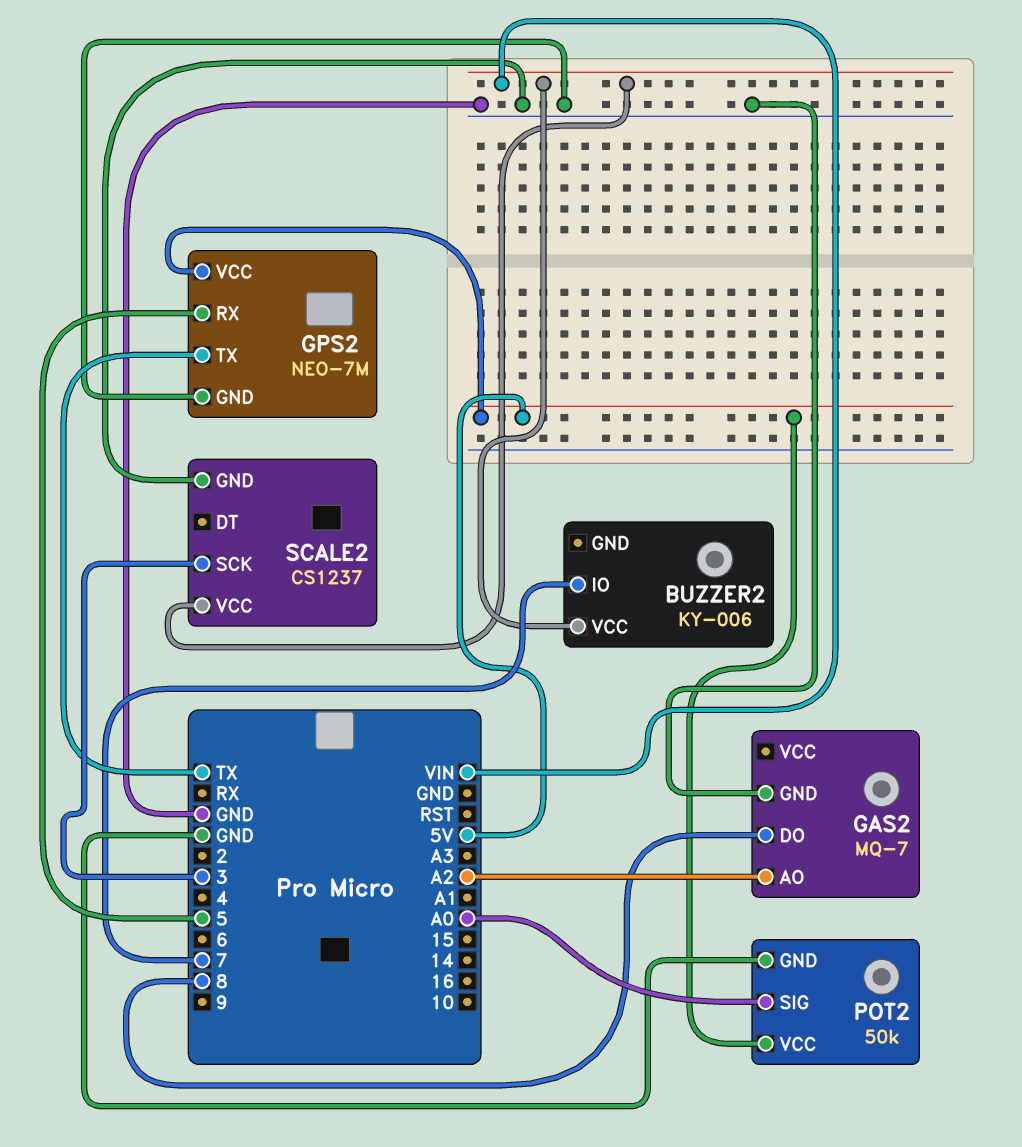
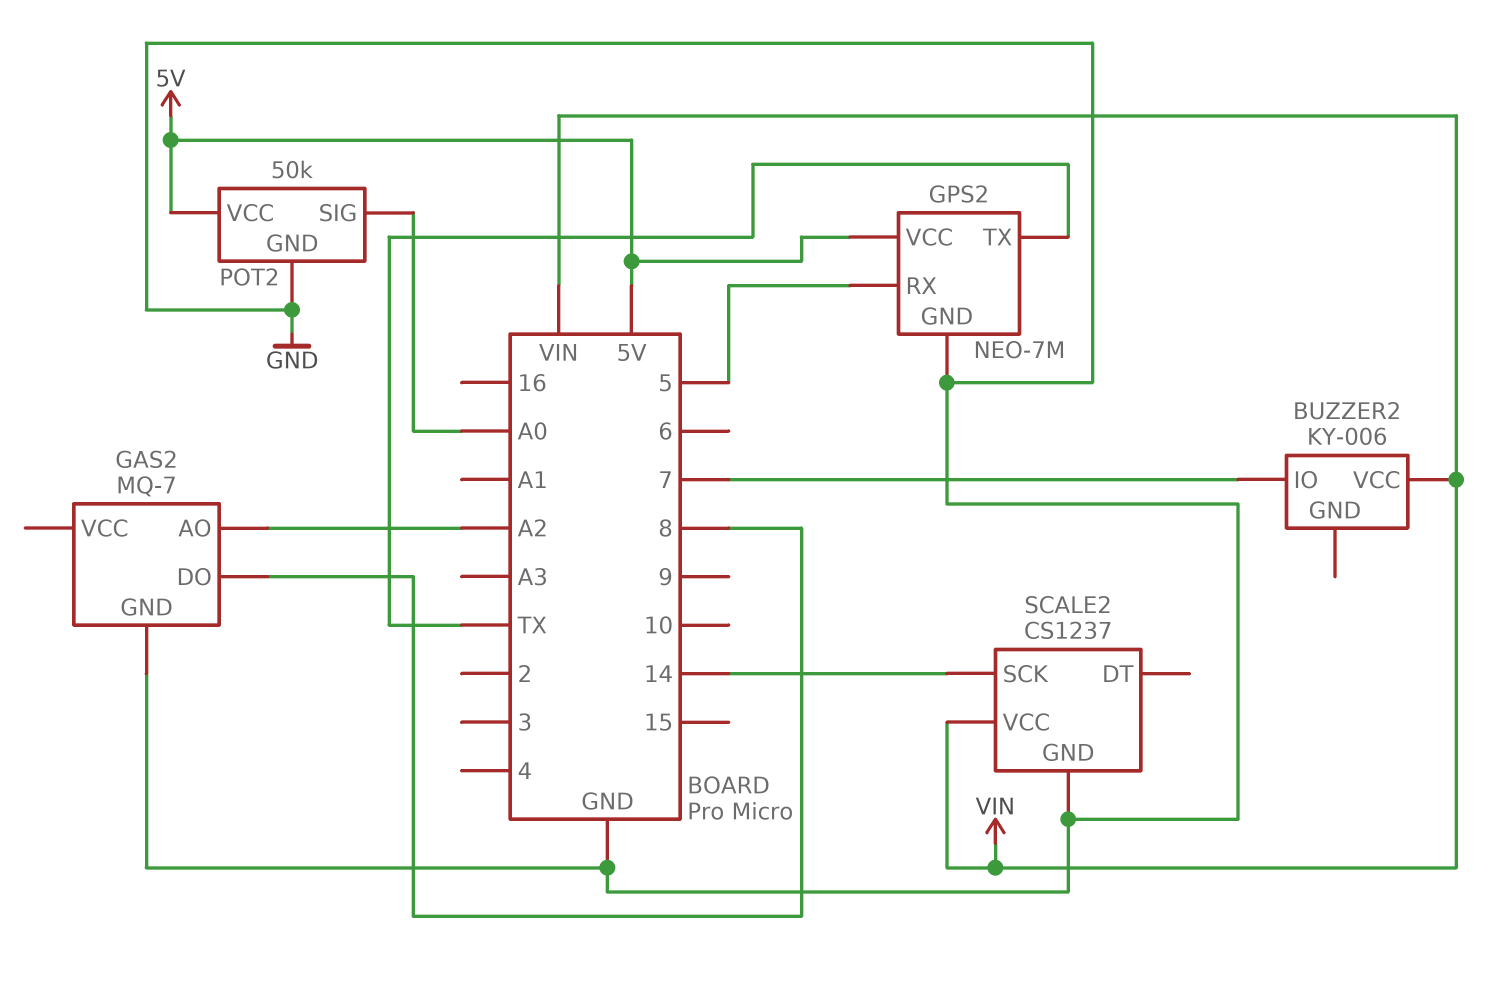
SCALE2 pin SCK: 3 -> 14

